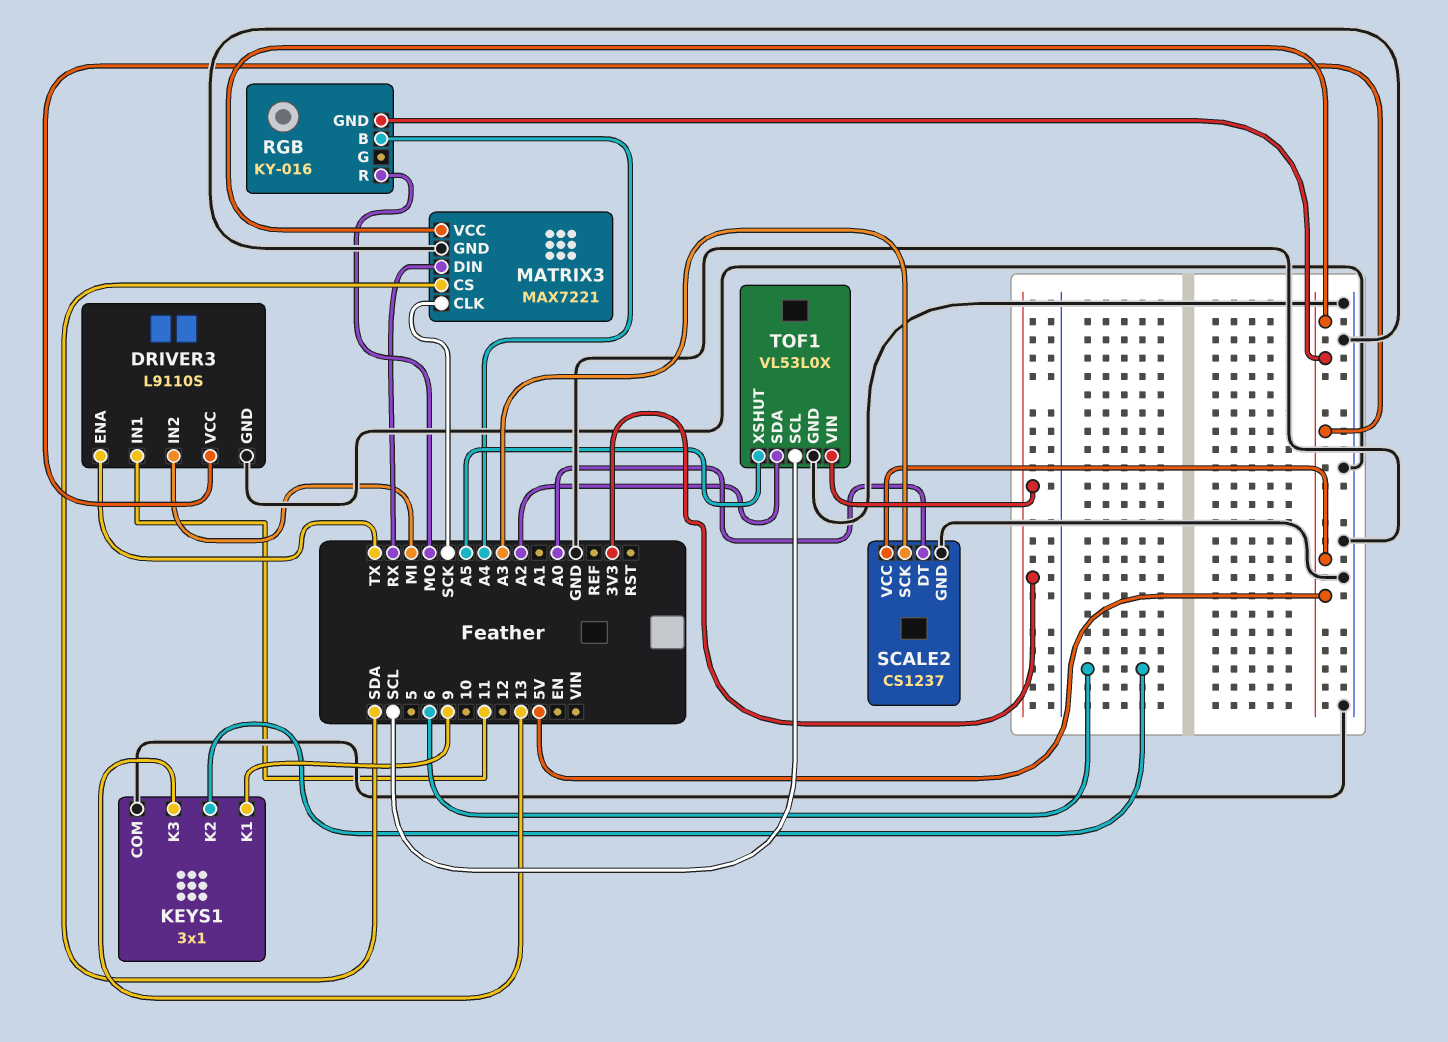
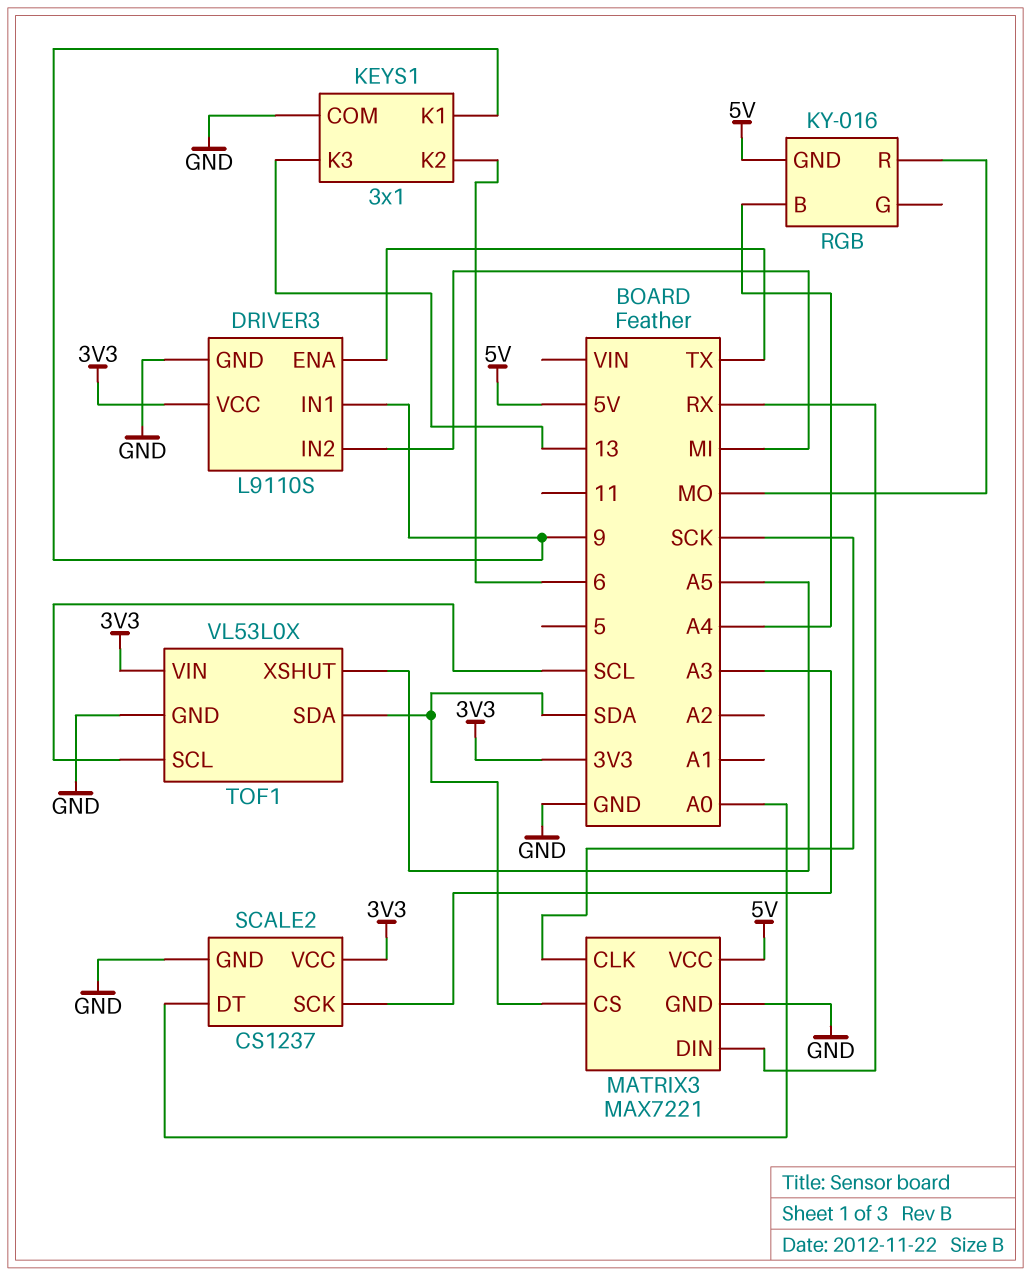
DRIVER3 pin IN1: 11 -> 9
DRIVER3 pin VCC: 5V -> 3V3
SCALE2 pin VCC: 5V -> 3V3
TOF1 pin SDA: A2 -> SDA

